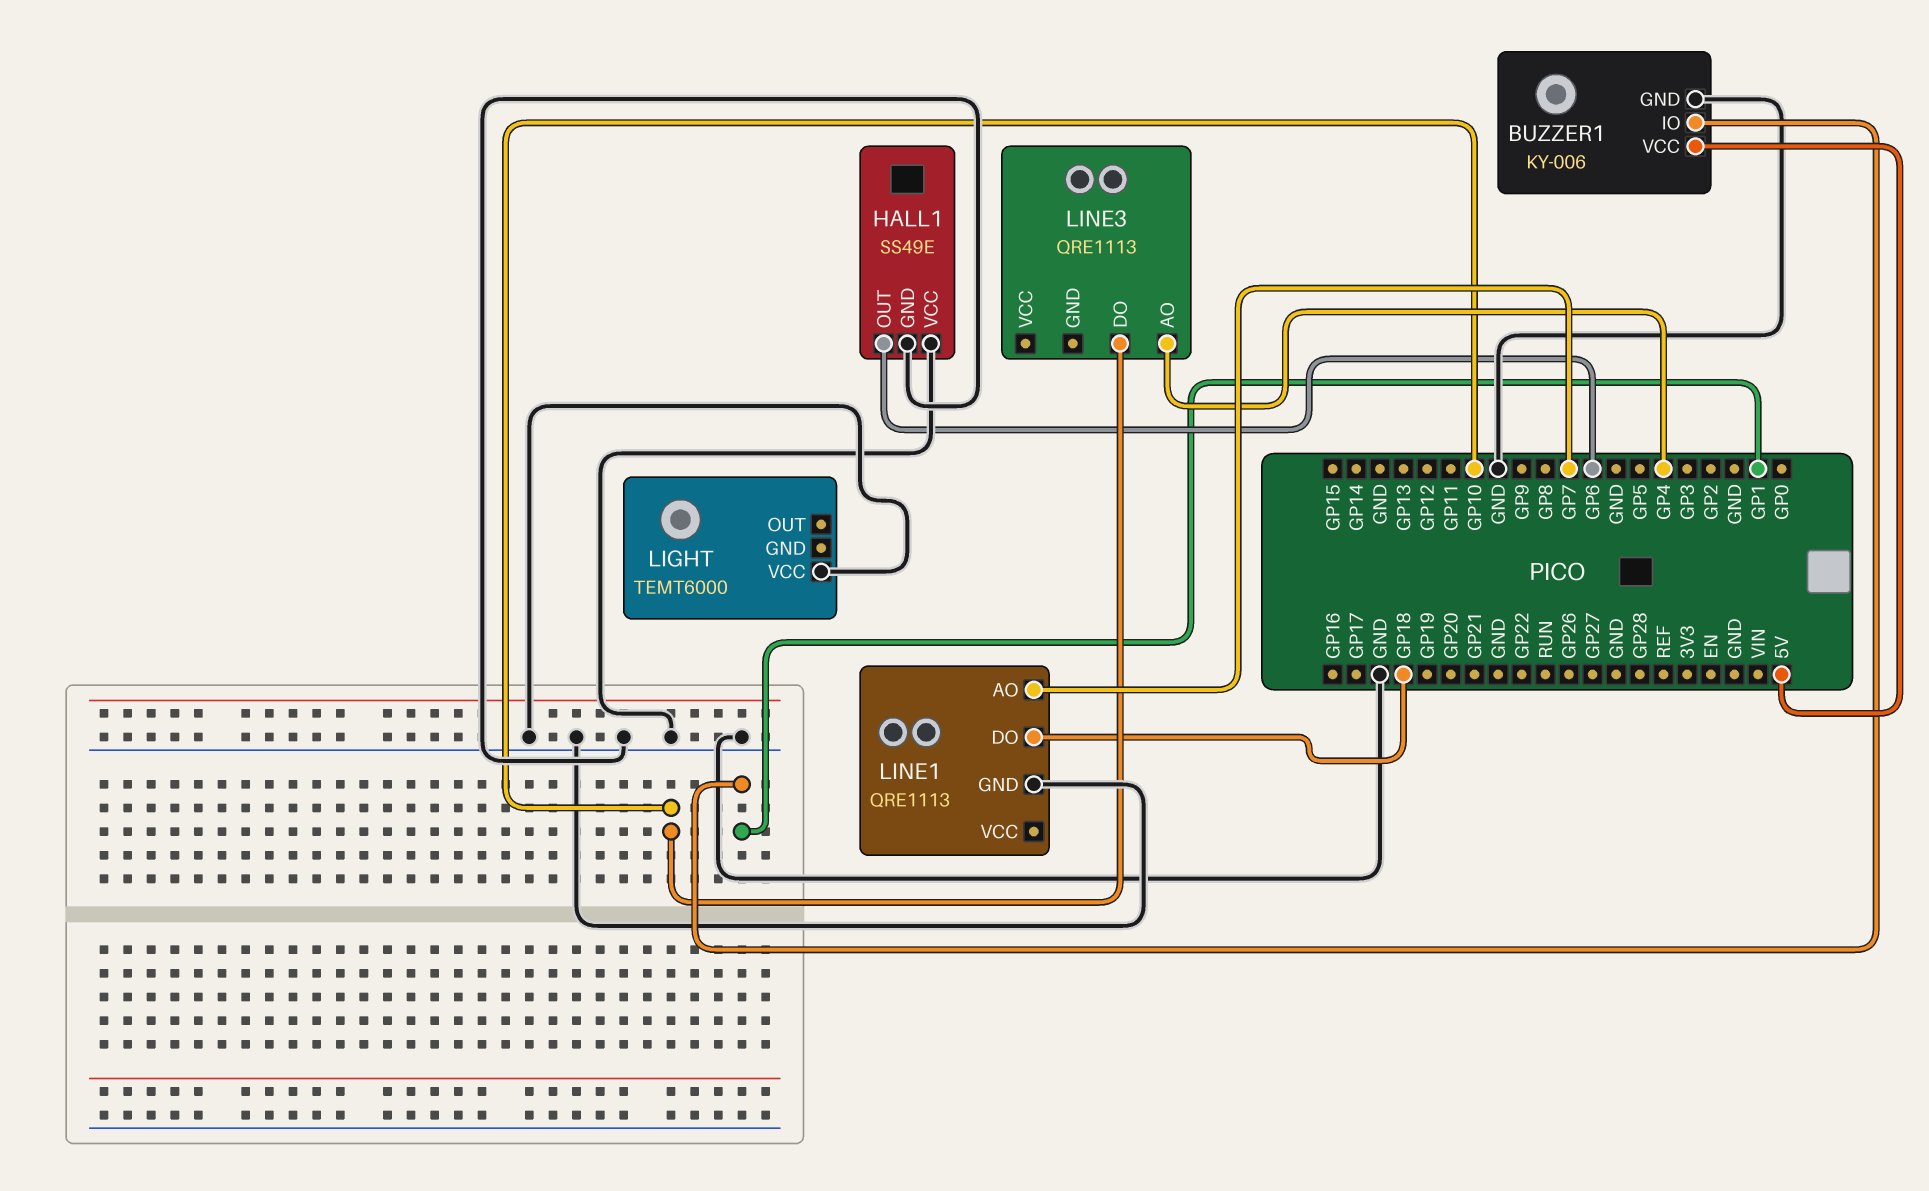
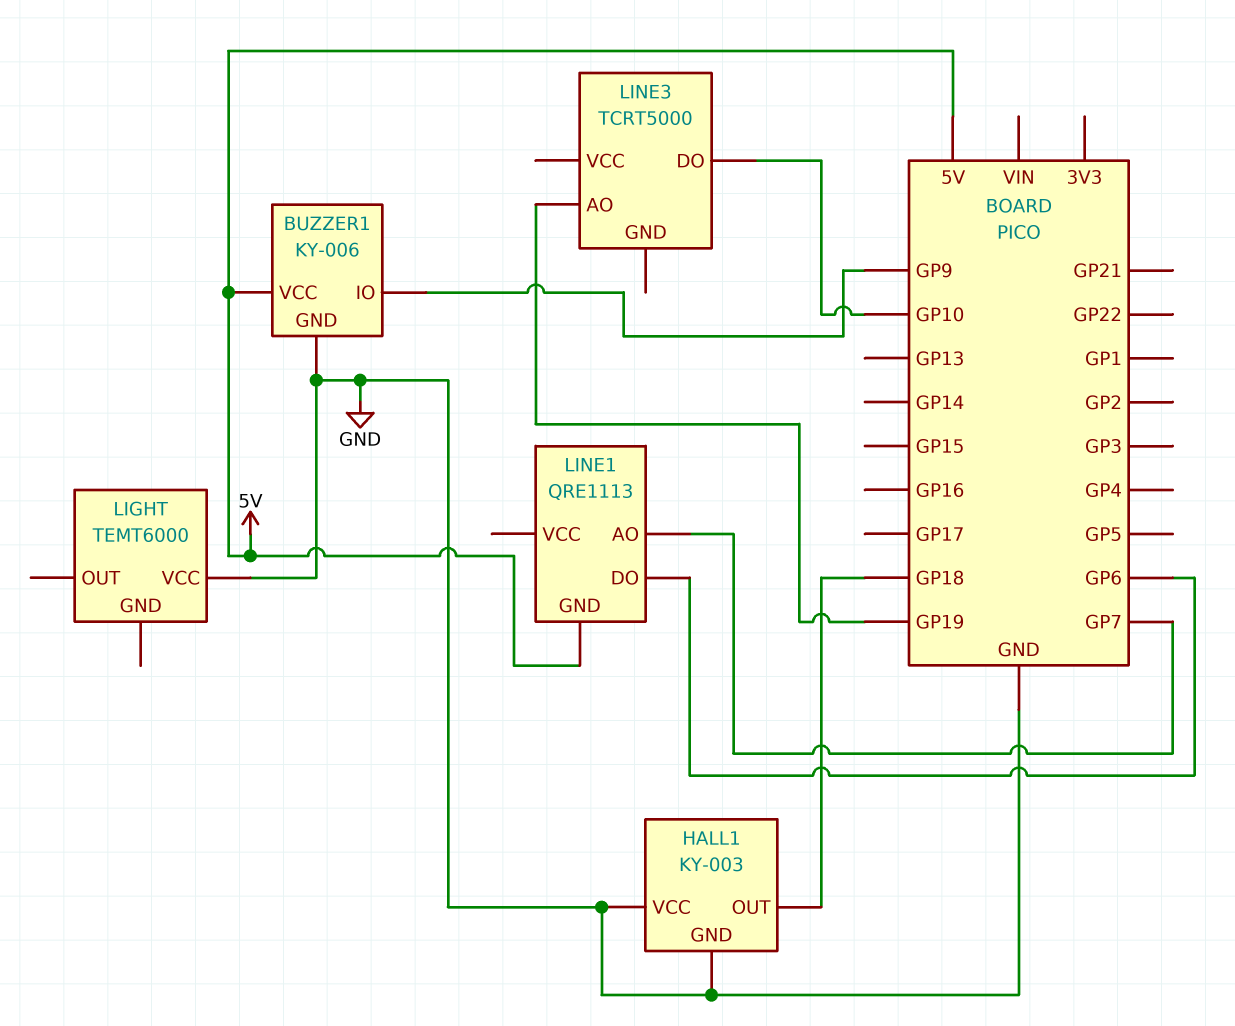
BUZZER1 pin IO: GP1 -> GP9
HALL1: SS49E -> KY-003
HALL1 pin OUT: GP6 -> GP18
LINE1 pin DO: GP18 -> GP6
LINE1 pin GND: GND -> 5V
LINE3: QRE1113 -> TCRT5000
LINE3 pin AO: GP4 -> GP19

